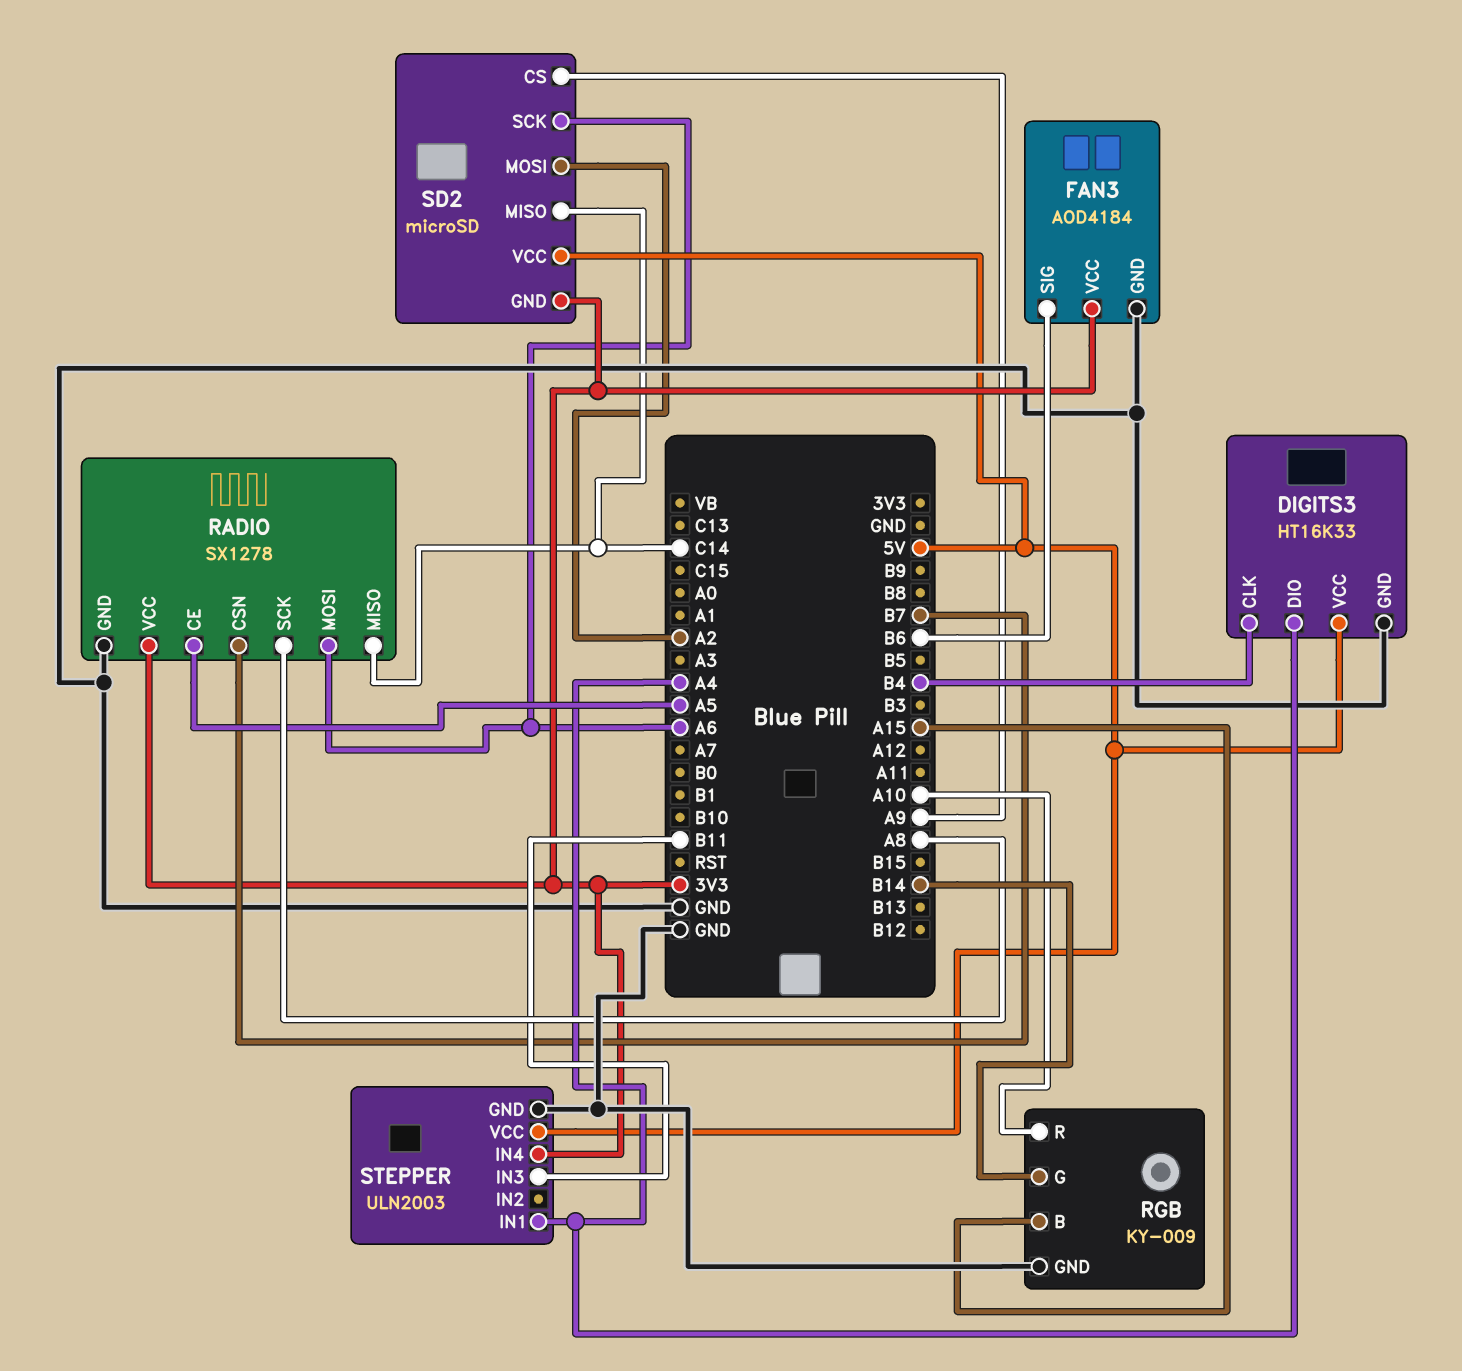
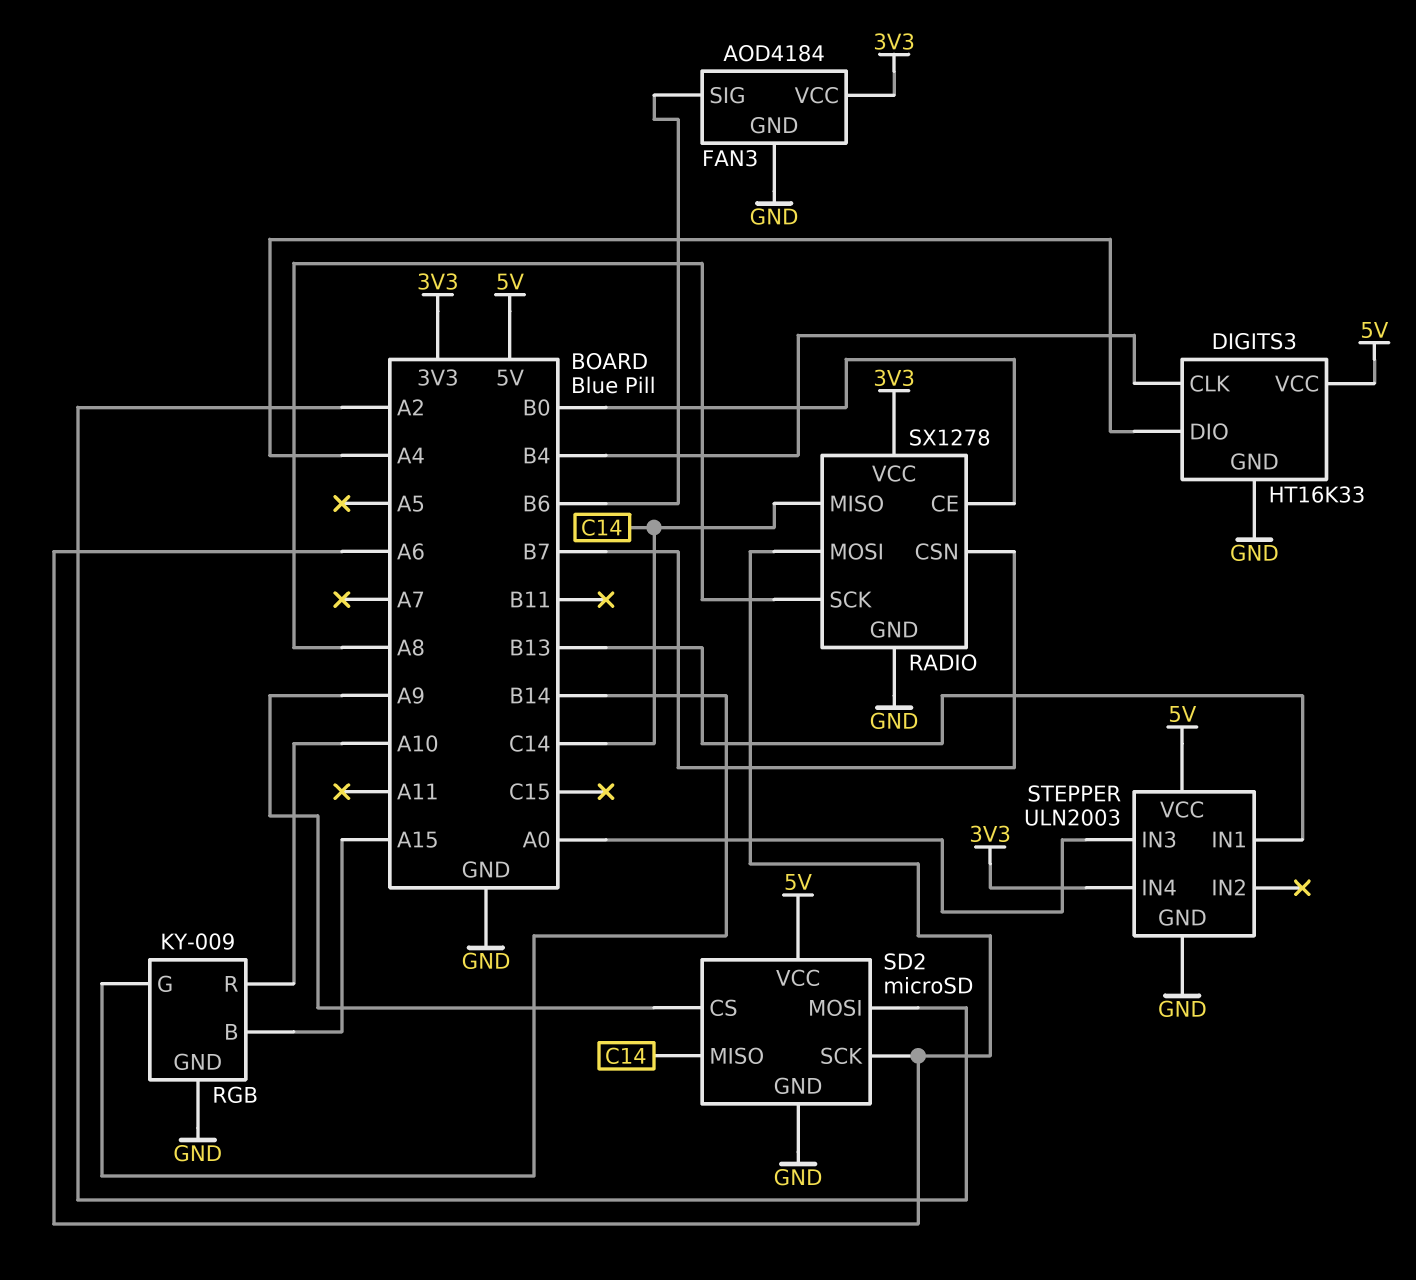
RADIO pin CE: A5 -> B0
SD2 pin GND: 3V3 -> GND
STEPPER pin IN1: A4 -> B13
STEPPER pin IN3: B11 -> A0

